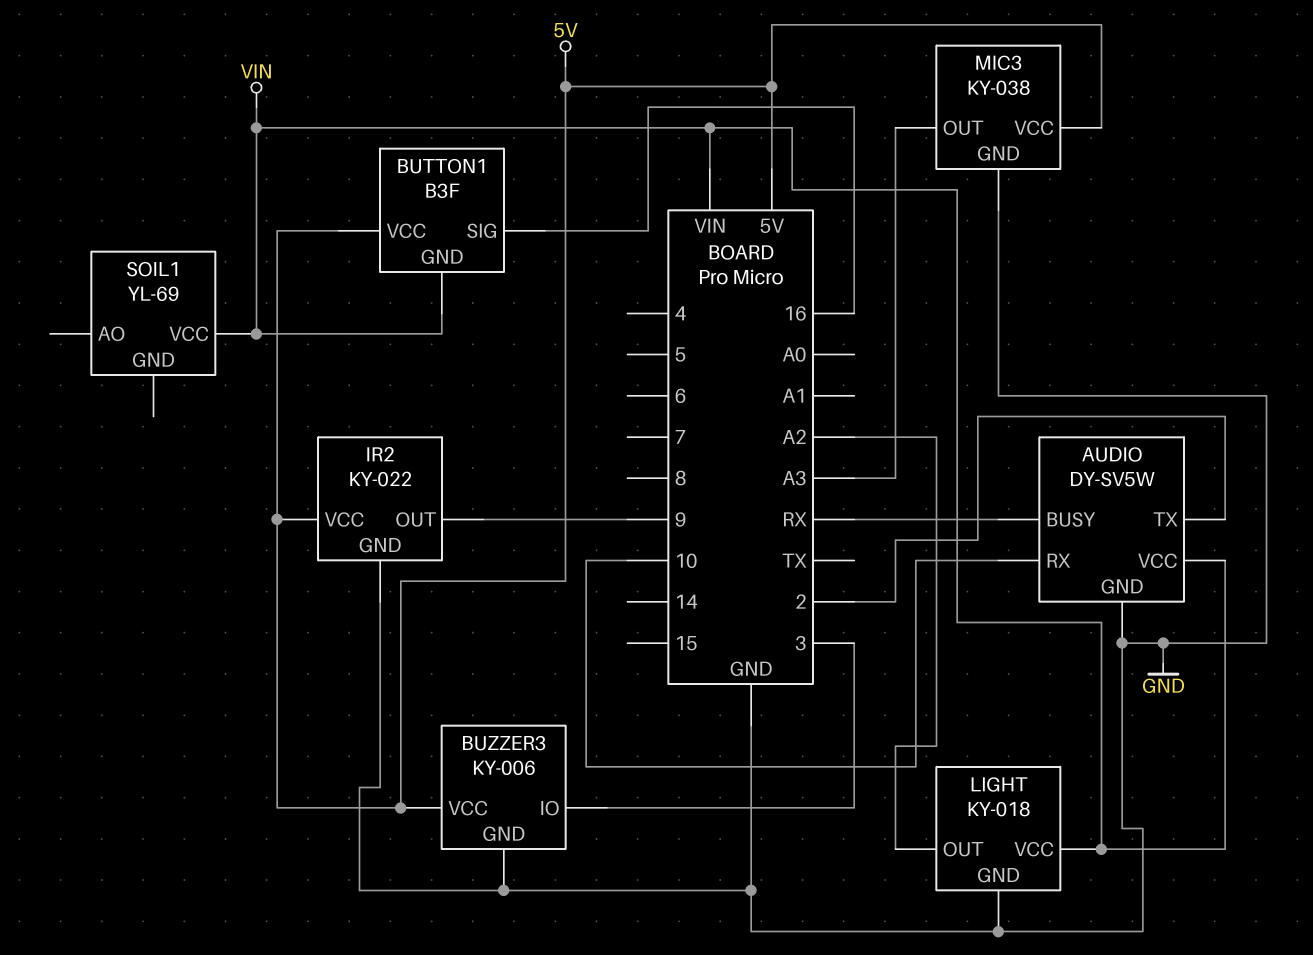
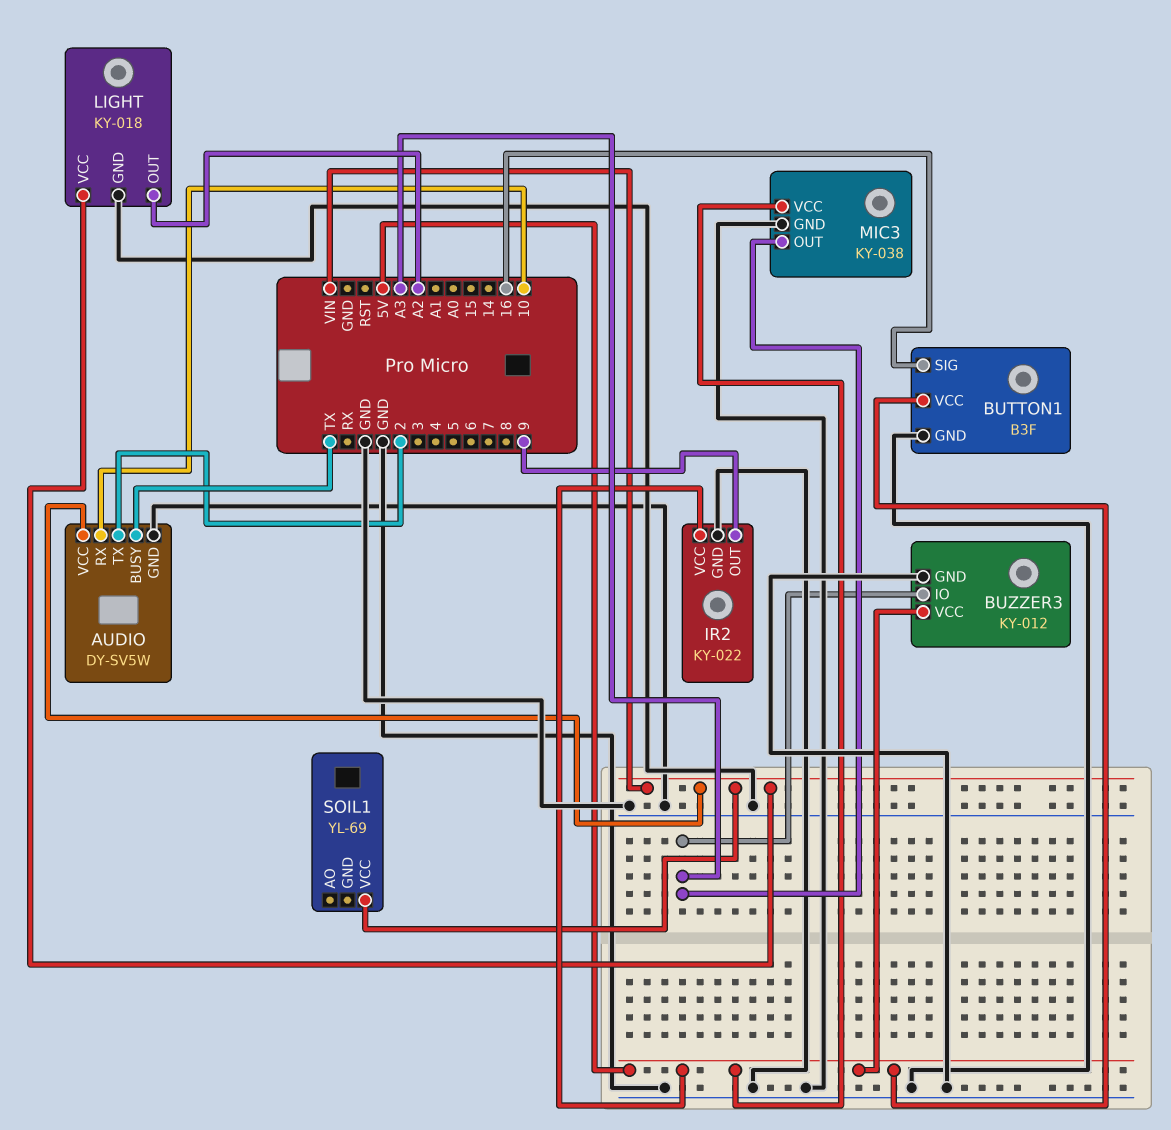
AUDIO pin BUSY: RX -> TX
BUTTON1 pin GND: VIN -> GND
BUZZER3: KY-006 -> KY-012
BUZZER3 pin IO: 3 -> A3

